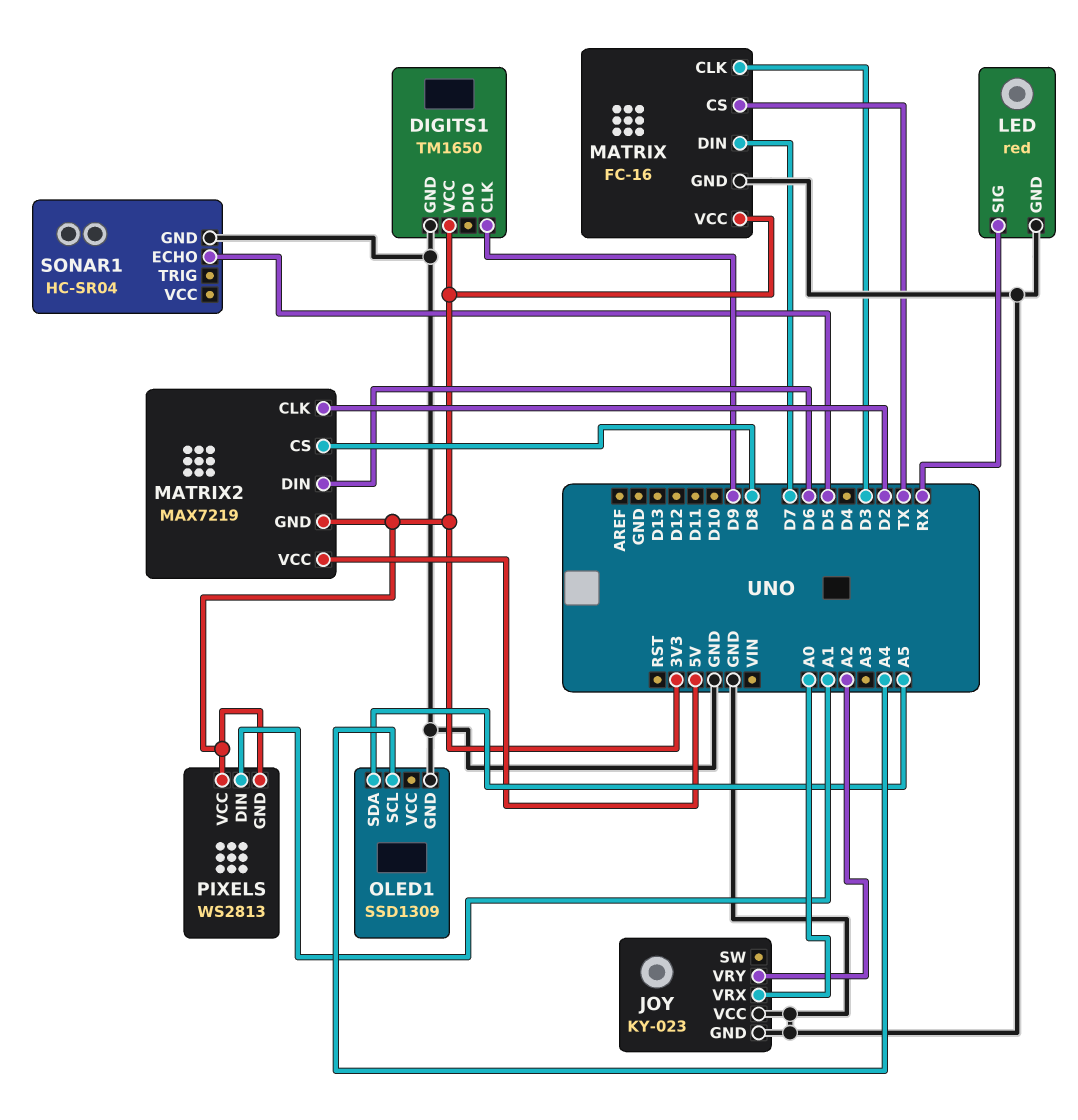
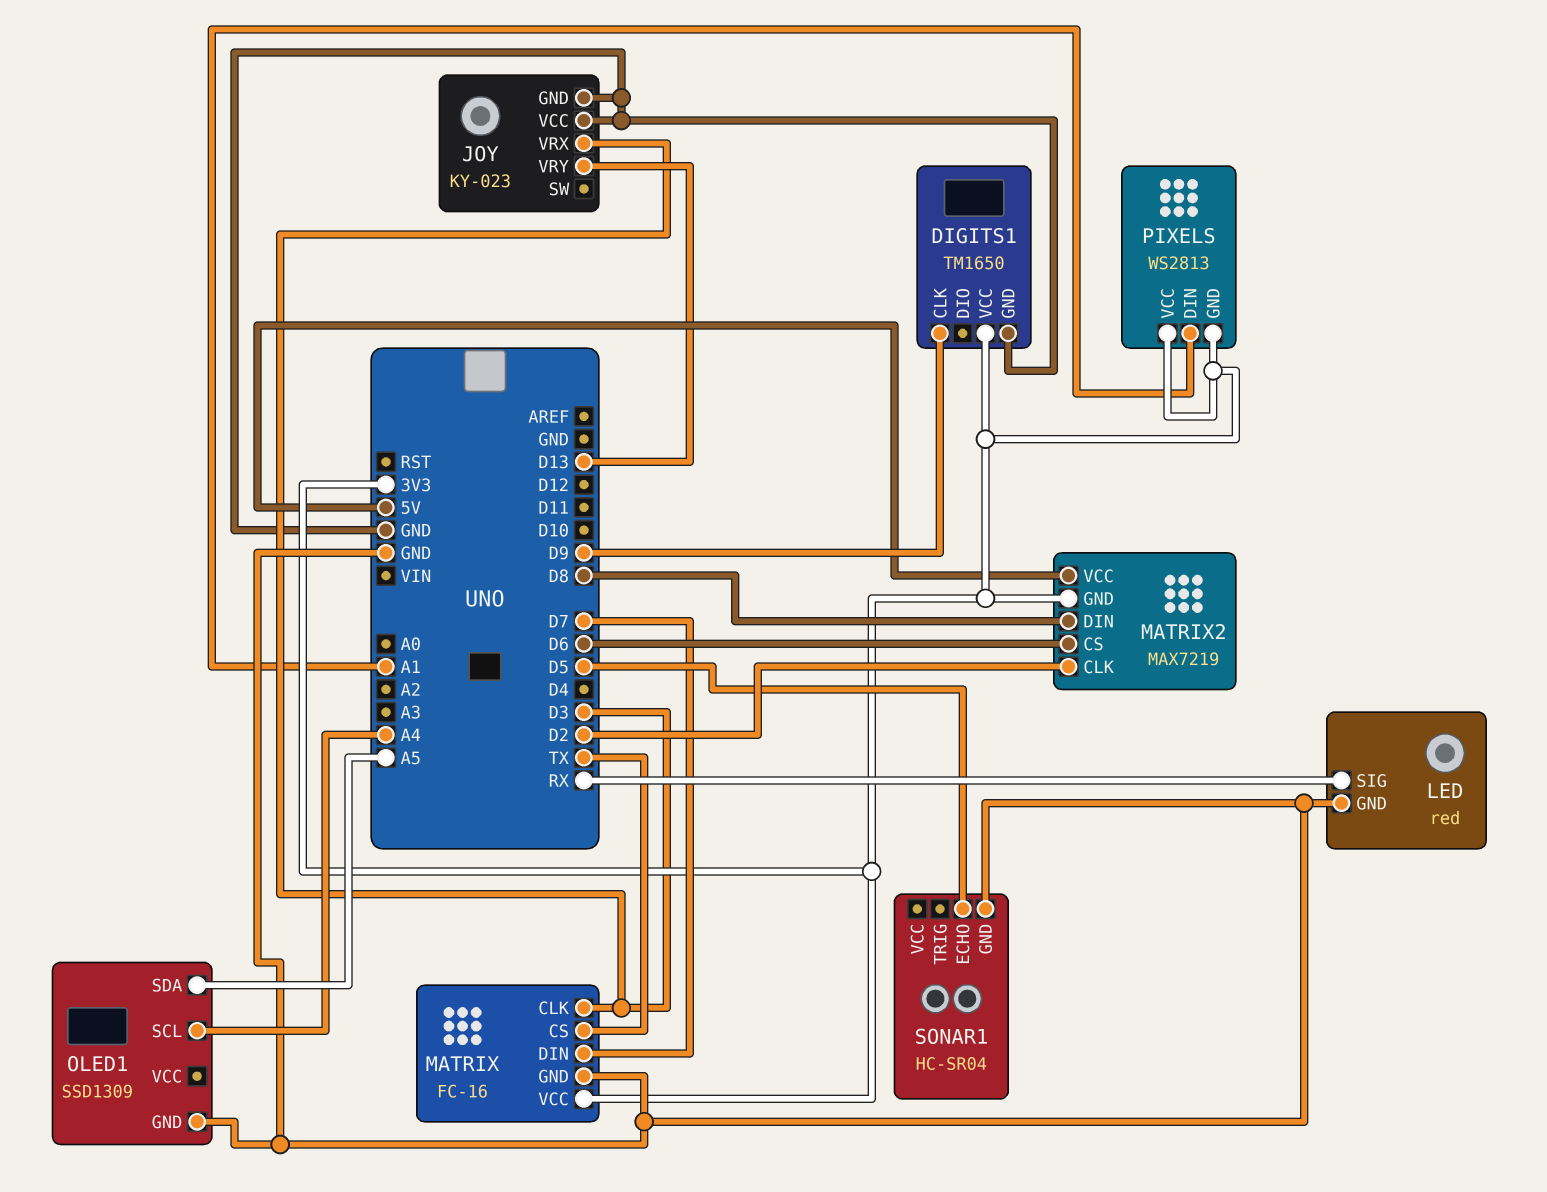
JOY pin VRX: A0 -> D3
JOY pin VRY: A2 -> D13
MATRIX2 pin CS: D8 -> D6
MATRIX2 pin DIN: D6 -> D8

